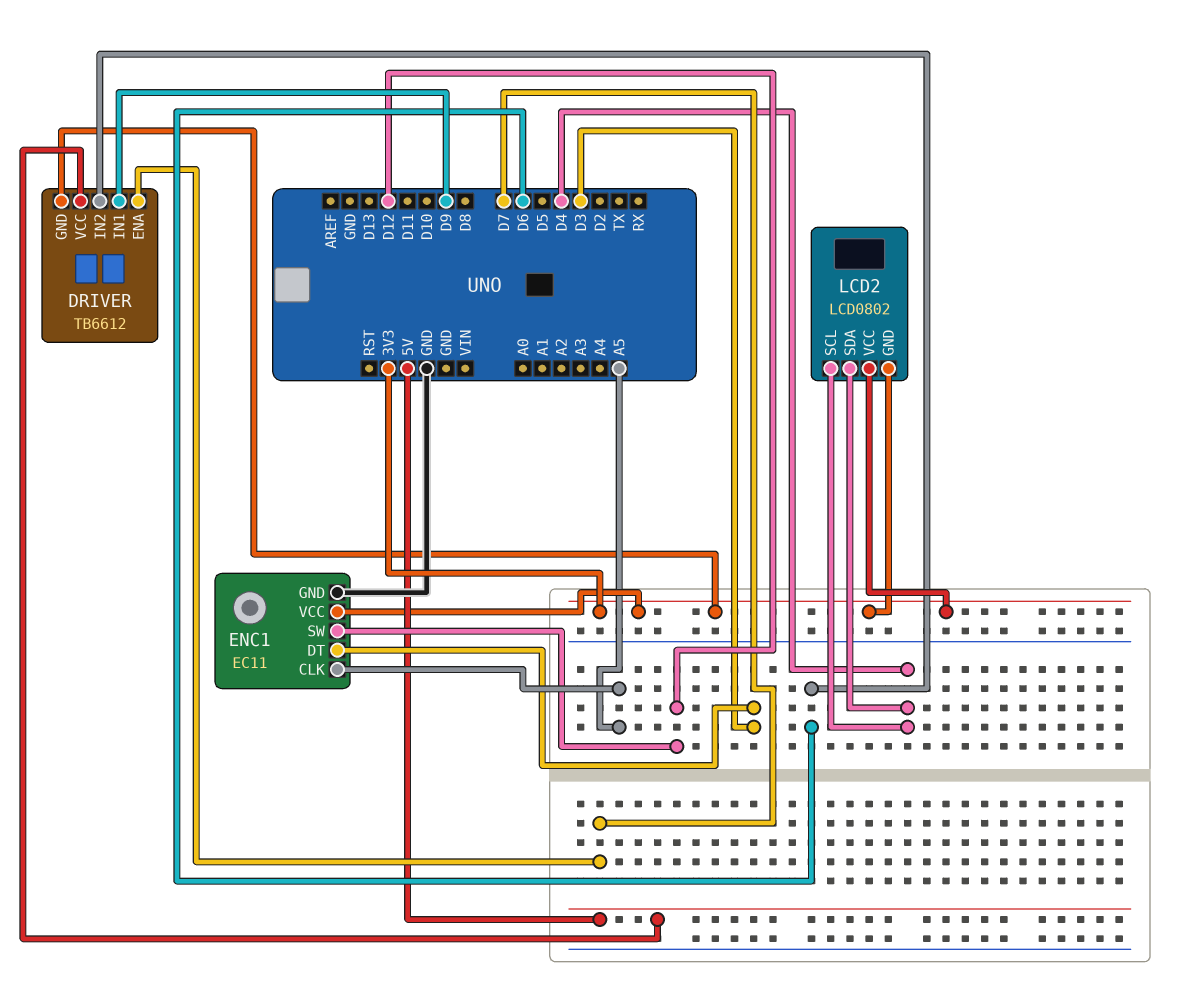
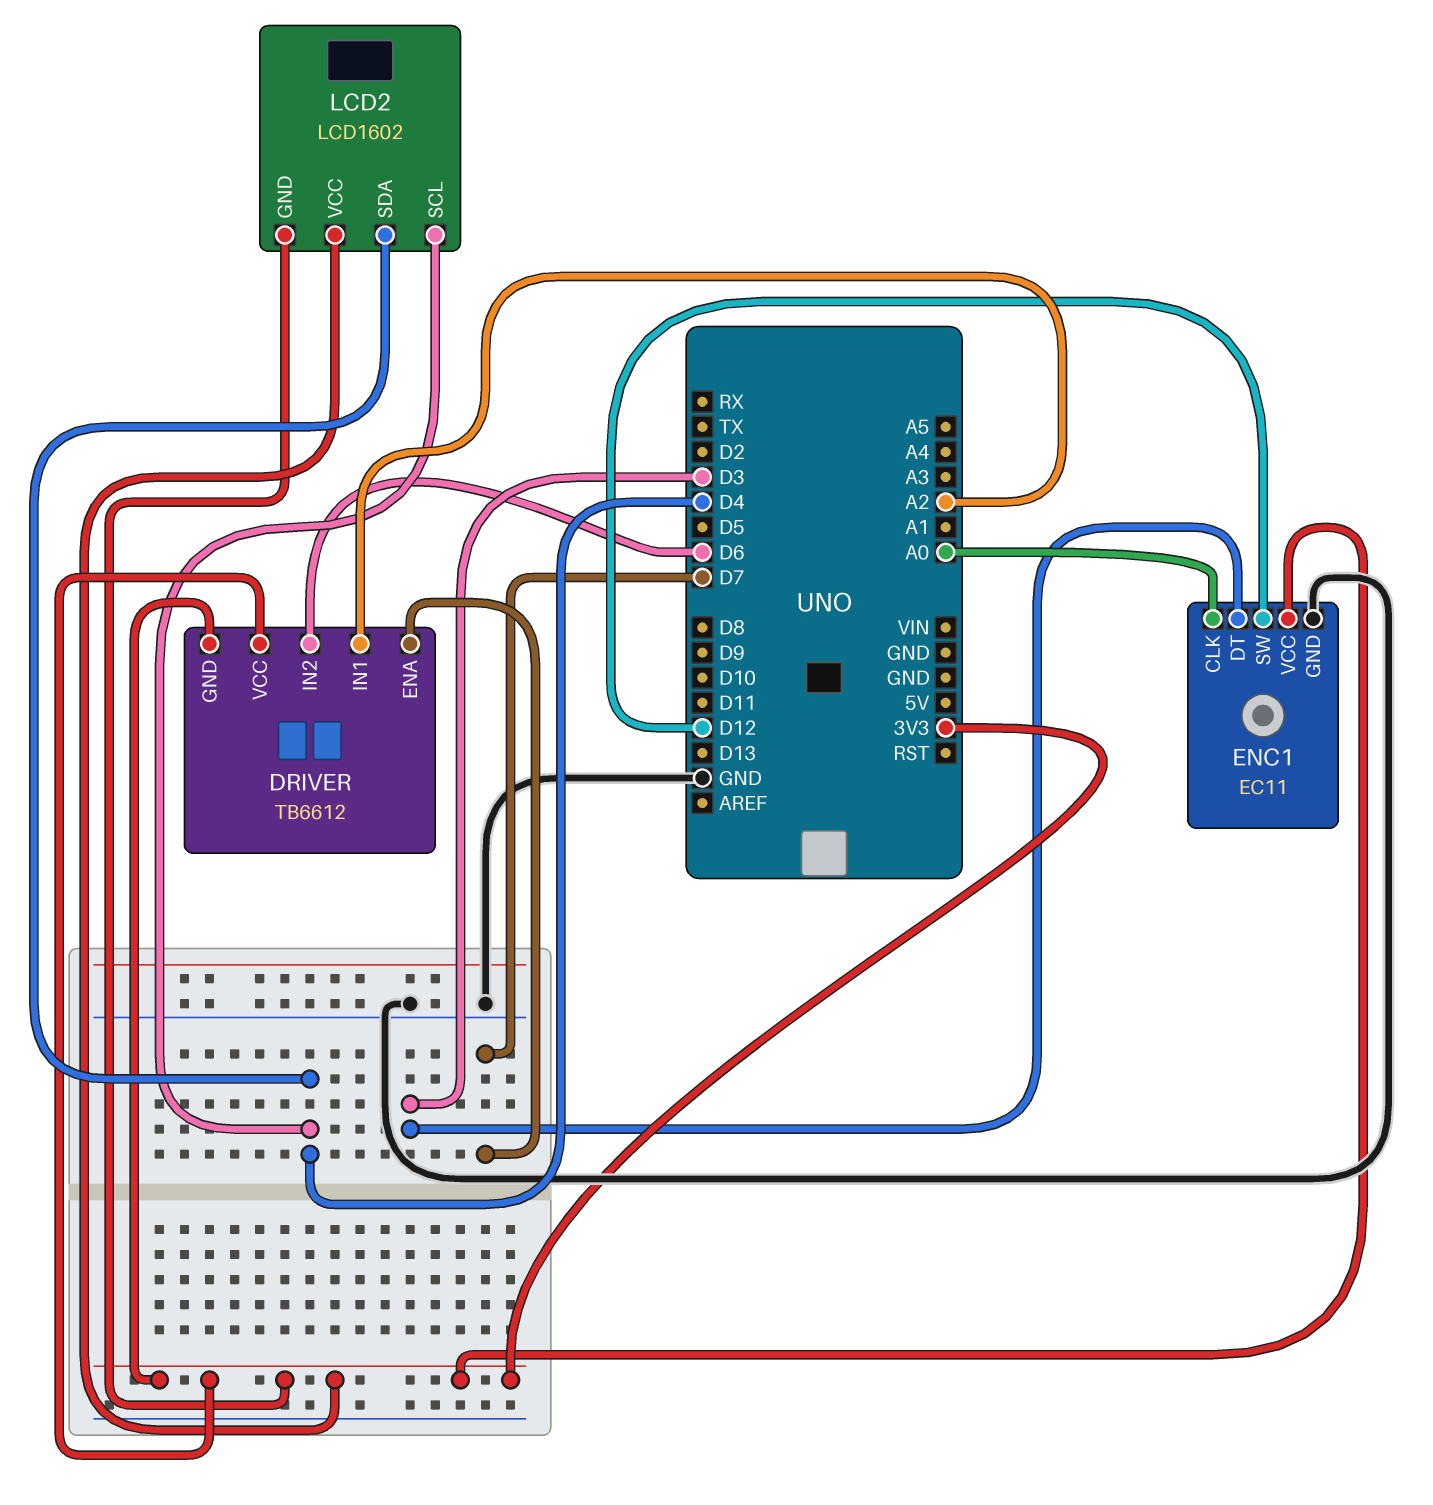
DRIVER pin IN1: D9 -> A2
DRIVER pin VCC: 5V -> 3V3
ENC1 pin CLK: A5 -> A0
LCD2: LCD0802 -> LCD1602

